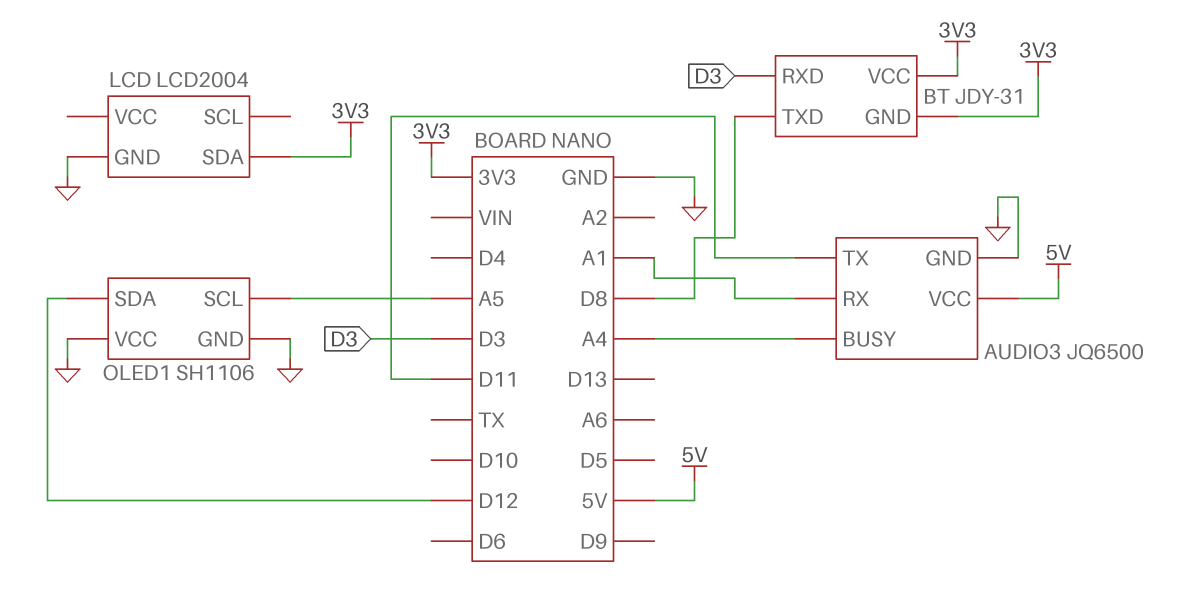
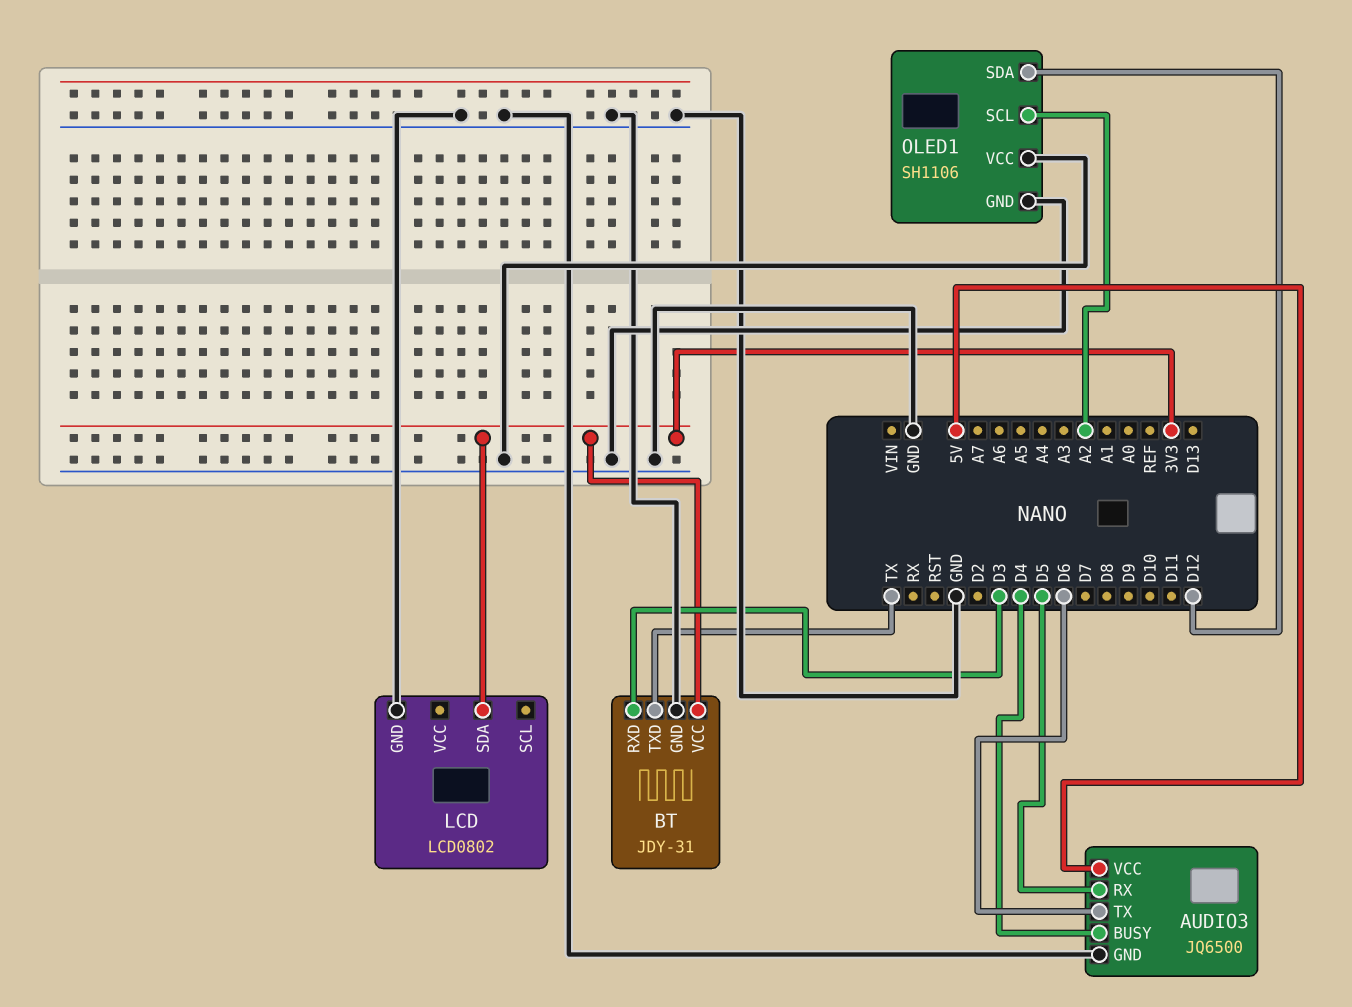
AUDIO3 pin BUSY: A4 -> D4
AUDIO3 pin RX: A1 -> D5
AUDIO3 pin TX: D11 -> D6
BT pin GND: 3V3 -> GND
BT pin TXD: D8 -> TX
LCD: LCD2004 -> LCD0802
OLED1 pin SCL: A5 -> A2

